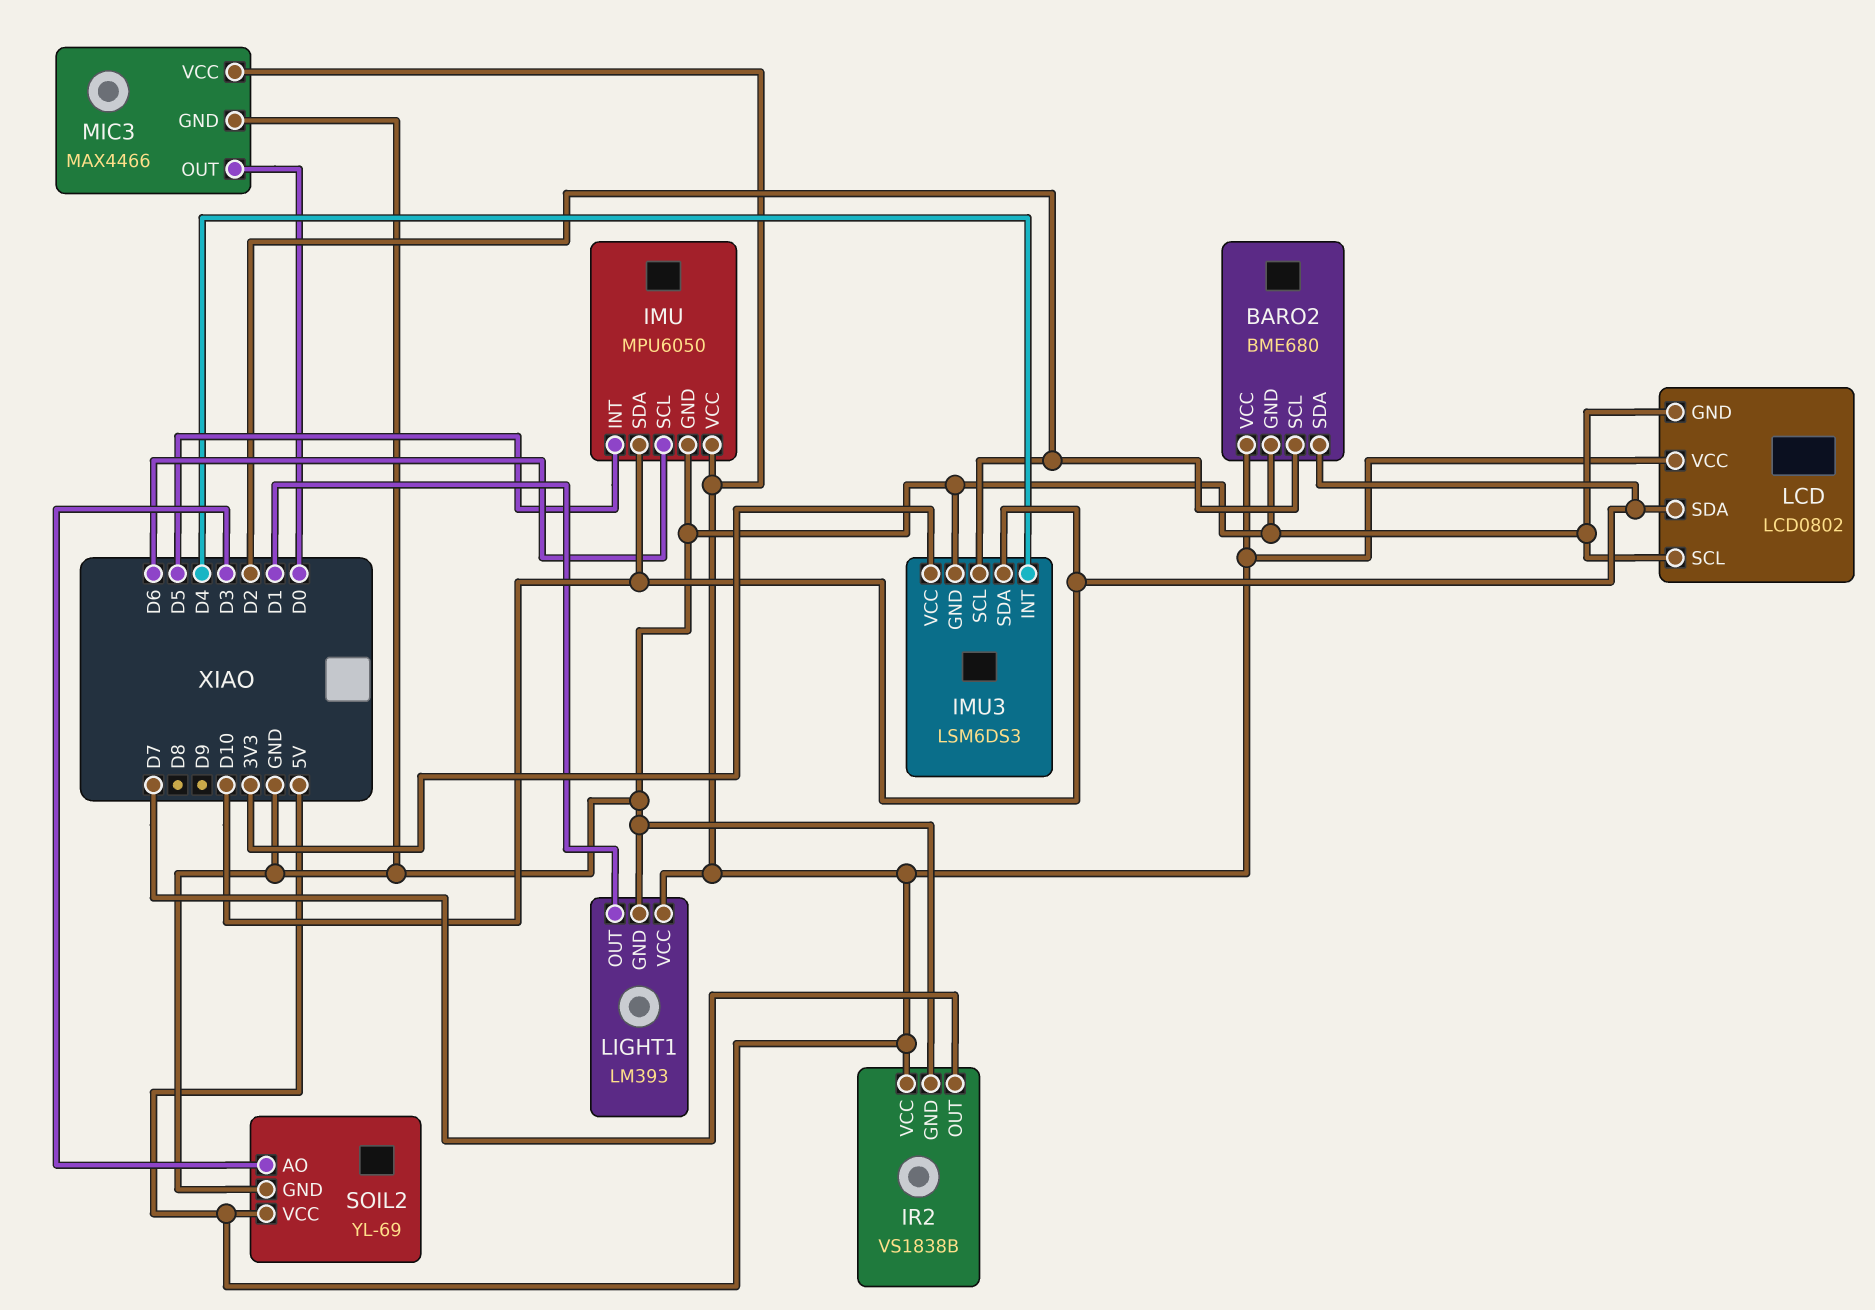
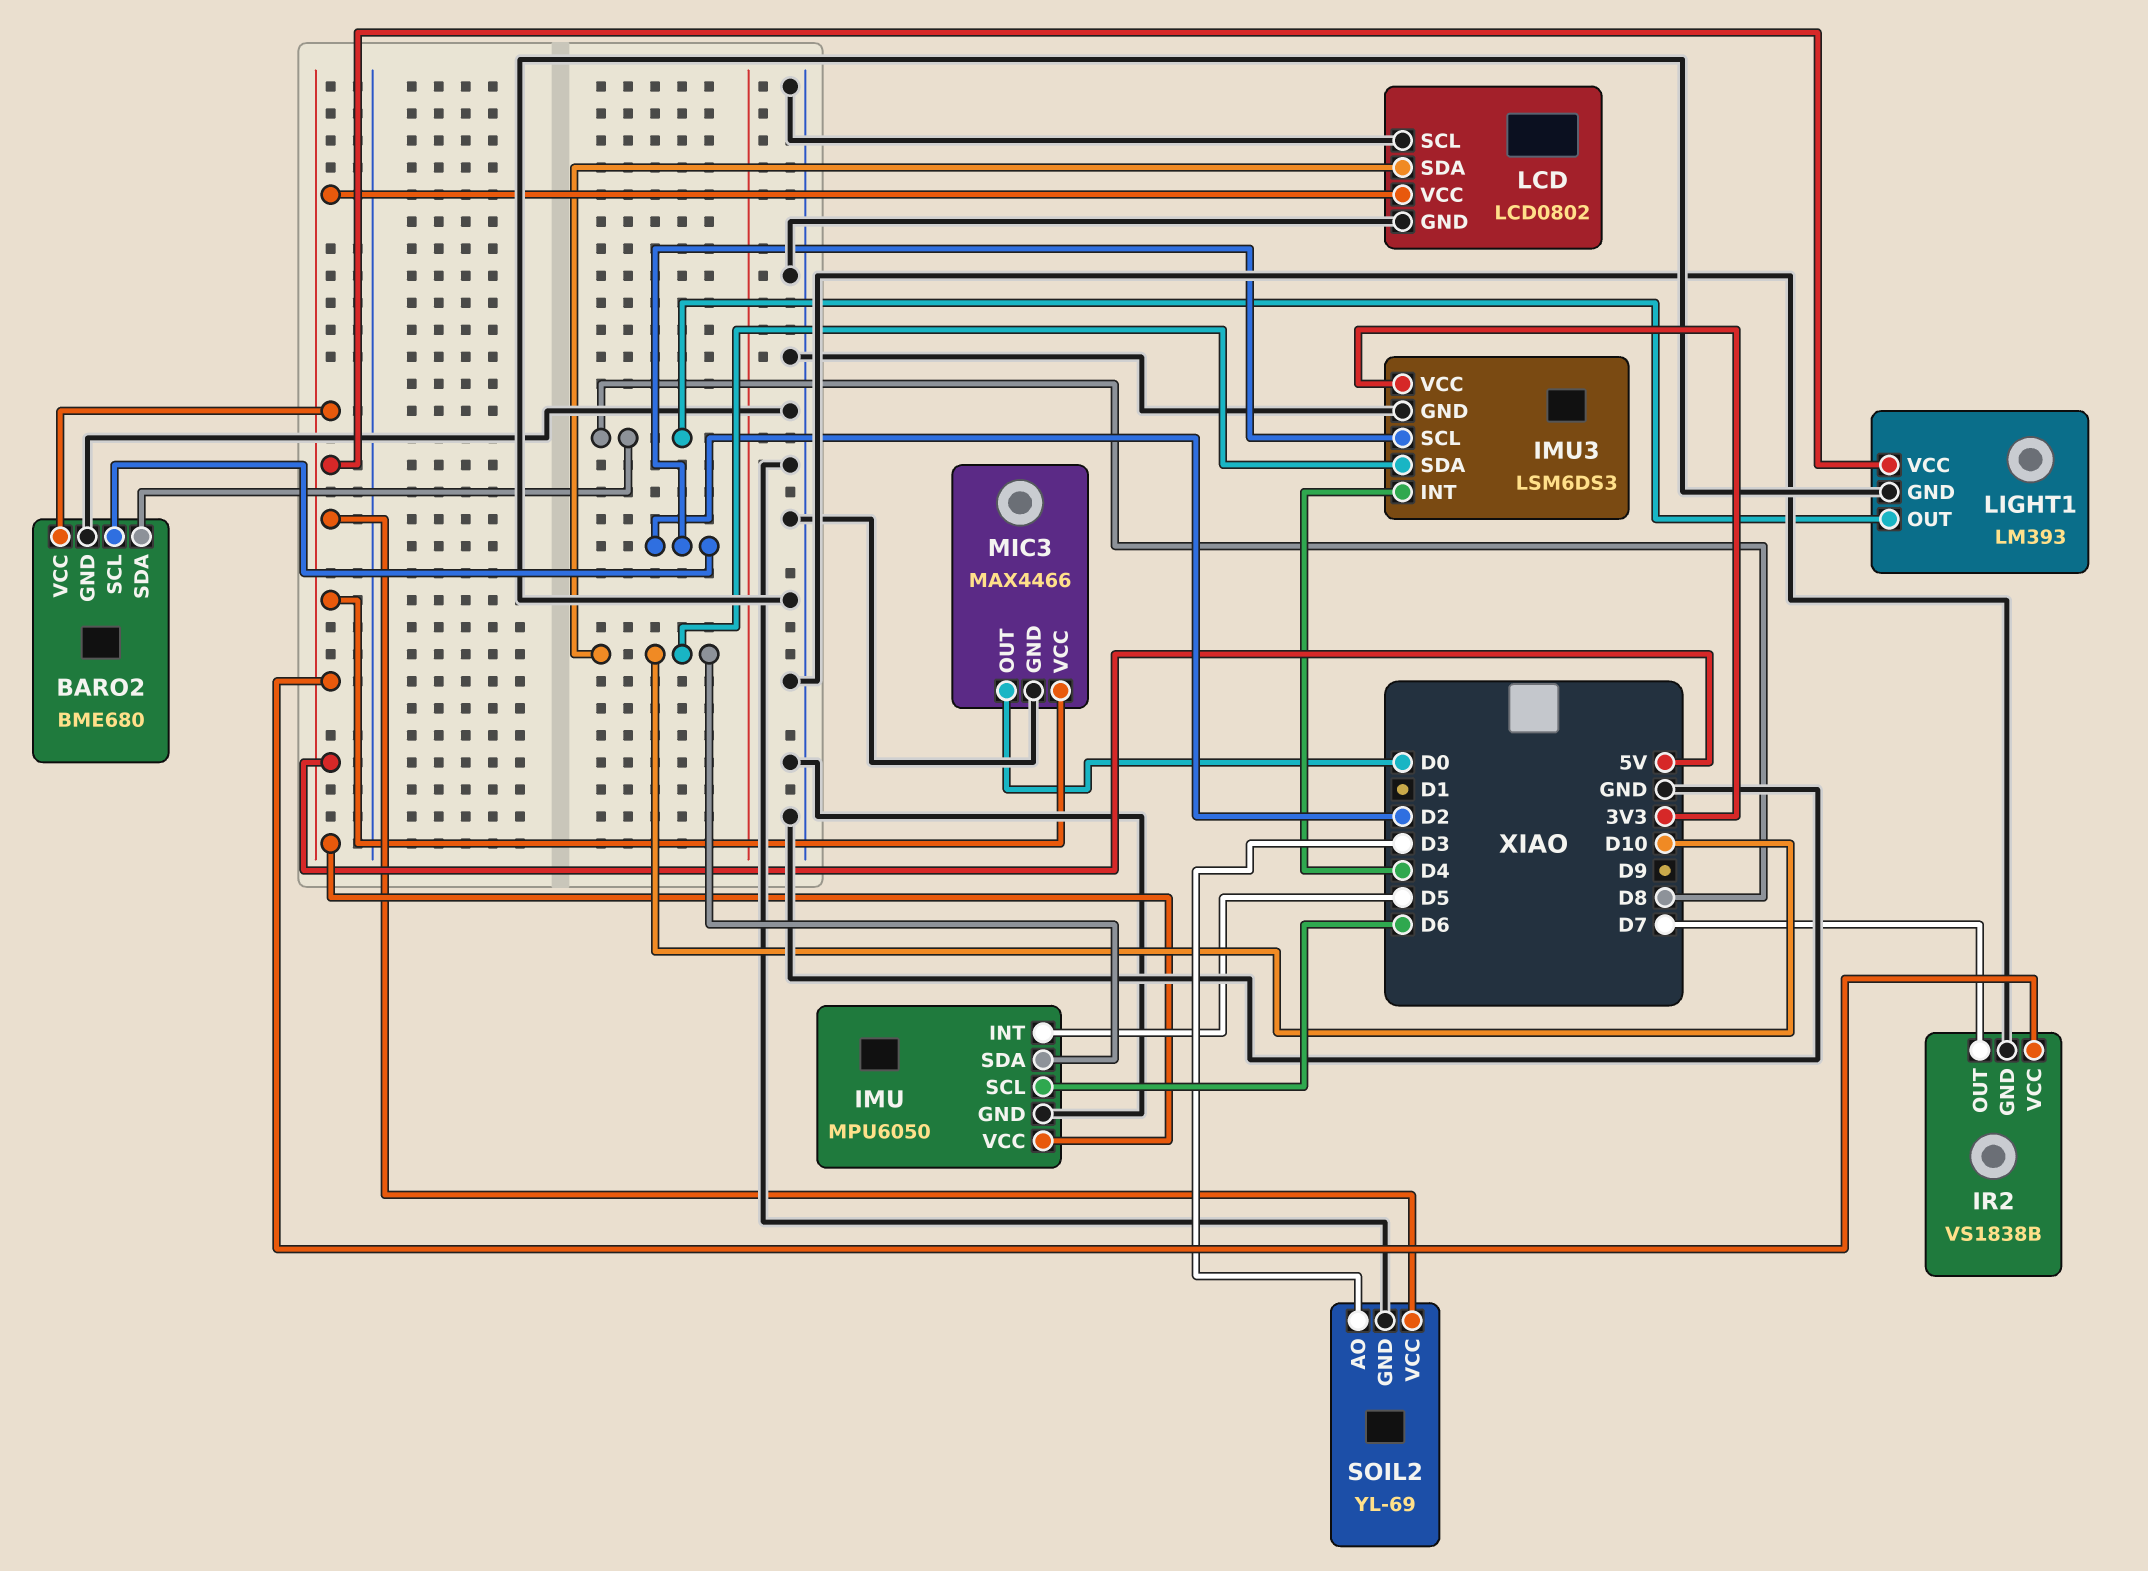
BARO2 pin SDA: D10 -> D8
LIGHT1 pin OUT: D1 -> D8

